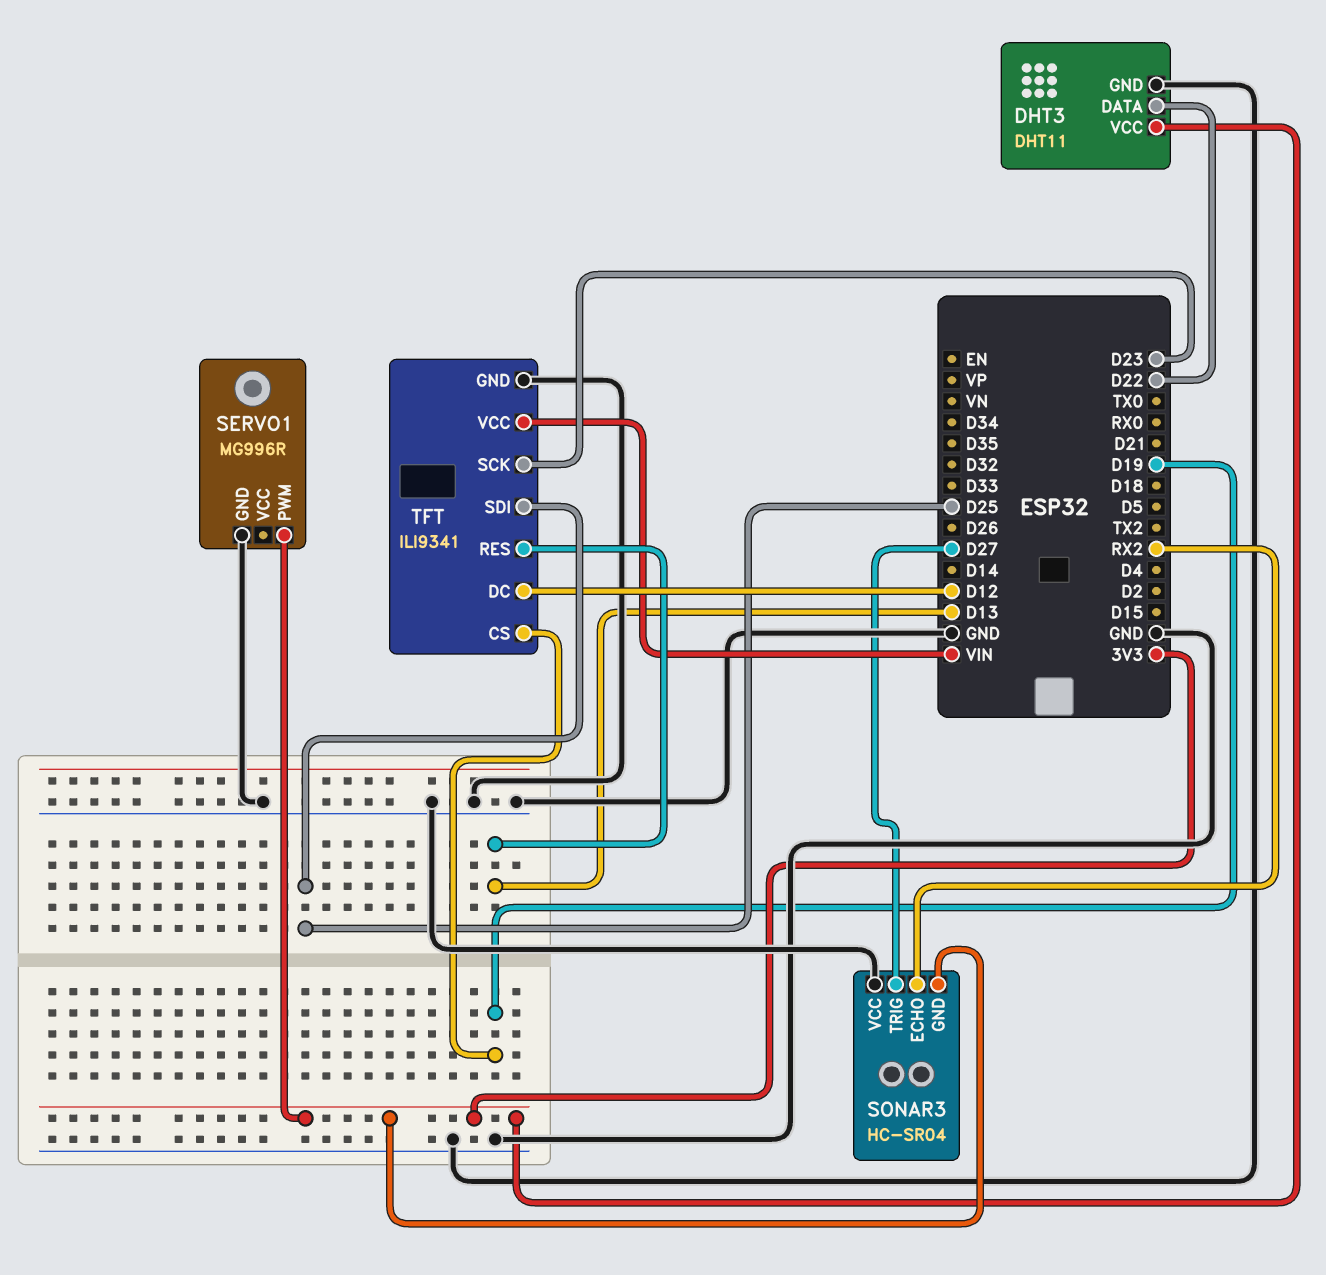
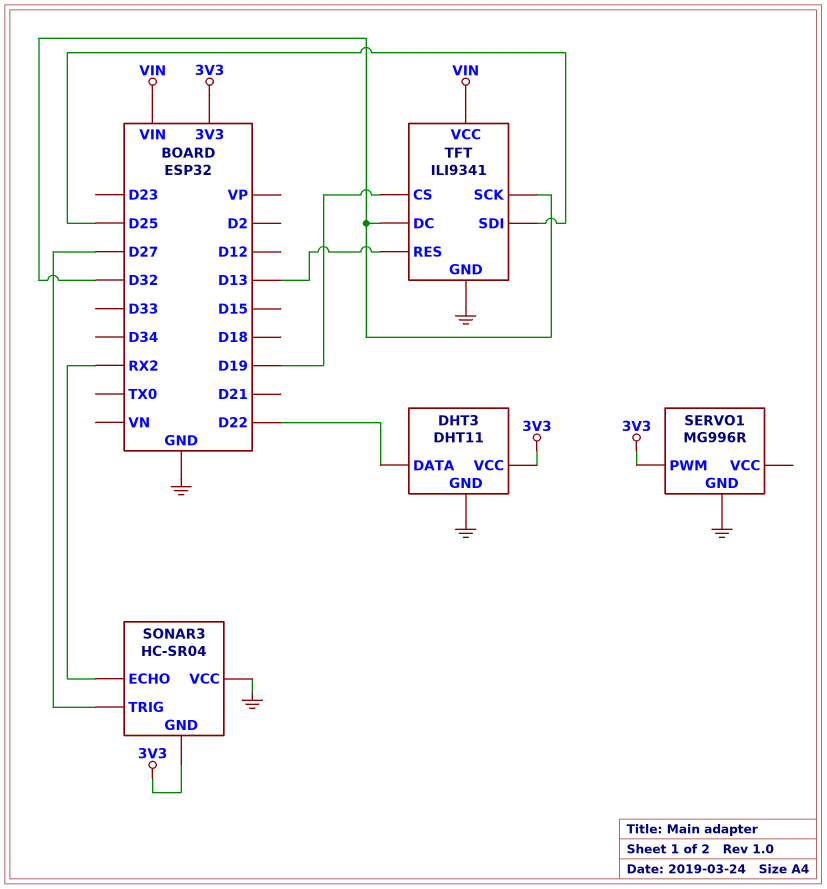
TFT pin DC: D12 -> D32
TFT pin SCK: D23 -> D32

